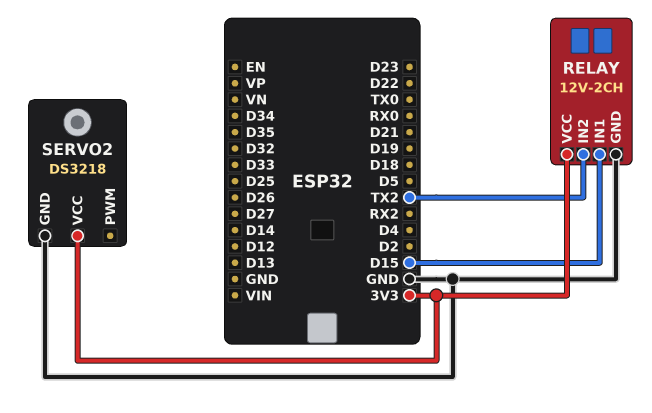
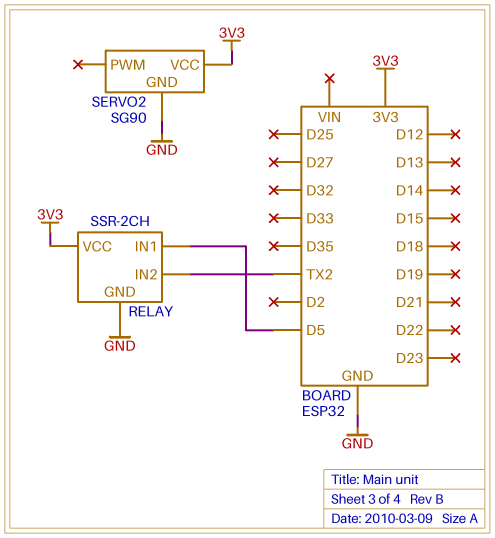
RELAY: 12V-2CH -> SSR-2CH
RELAY pin IN1: D15 -> D5
SERVO2: DS3218 -> SG90

